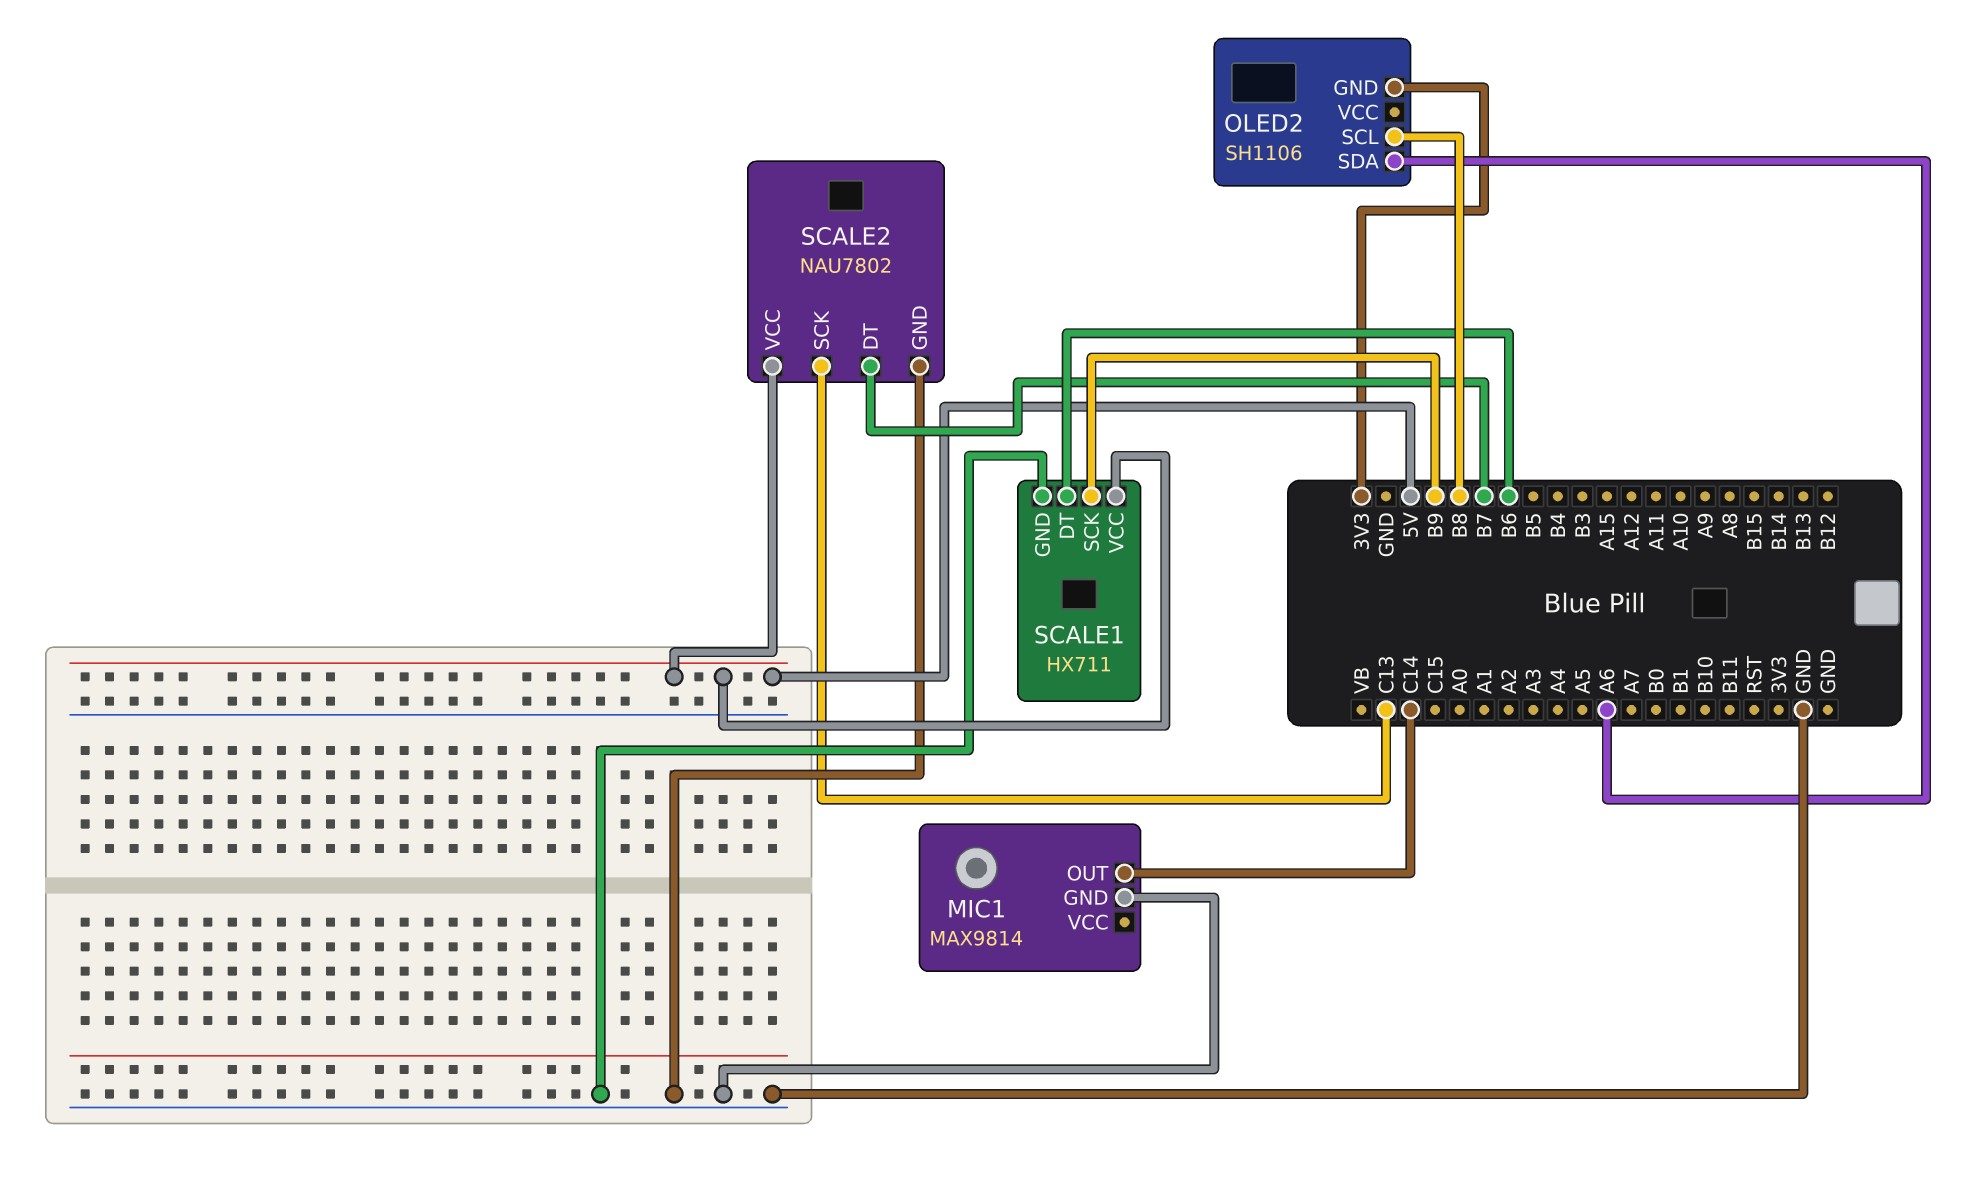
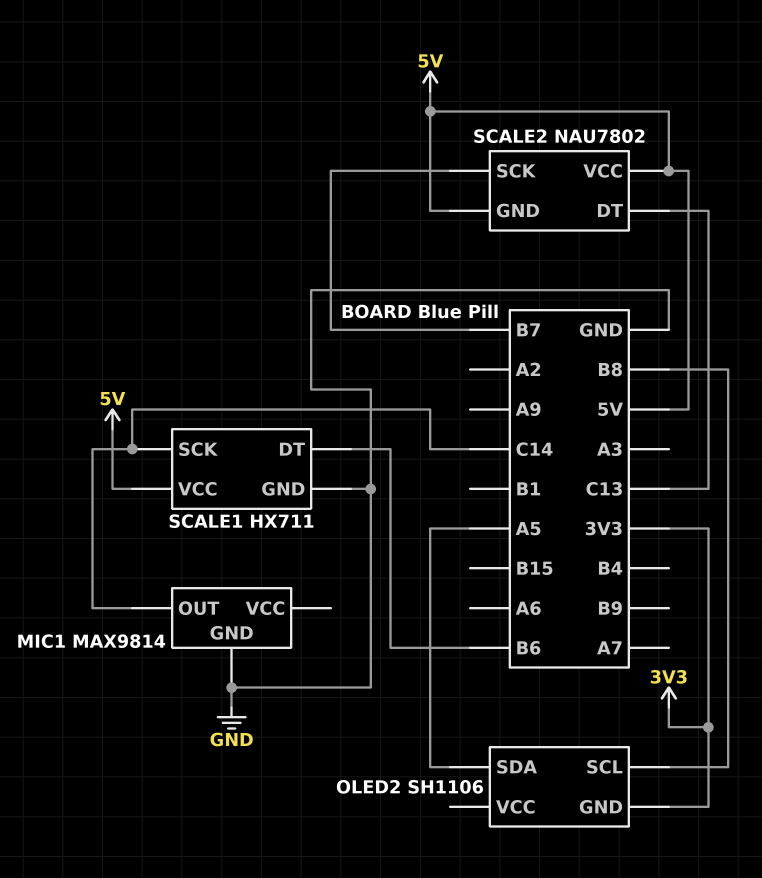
OLED2 pin SDA: A6 -> A5
SCALE1 pin SCK: B9 -> C14
SCALE2 pin DT: B7 -> C13
SCALE2 pin GND: GND -> 5V
SCALE2 pin SCK: C13 -> B7

